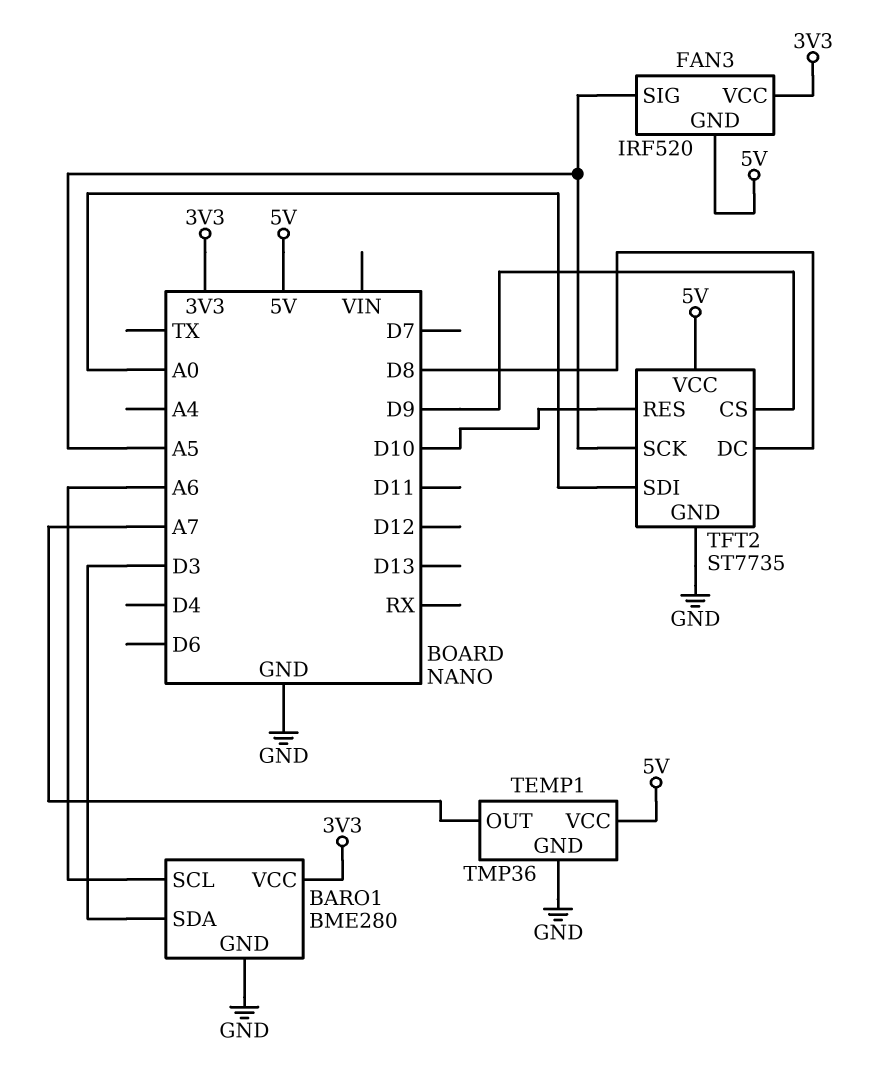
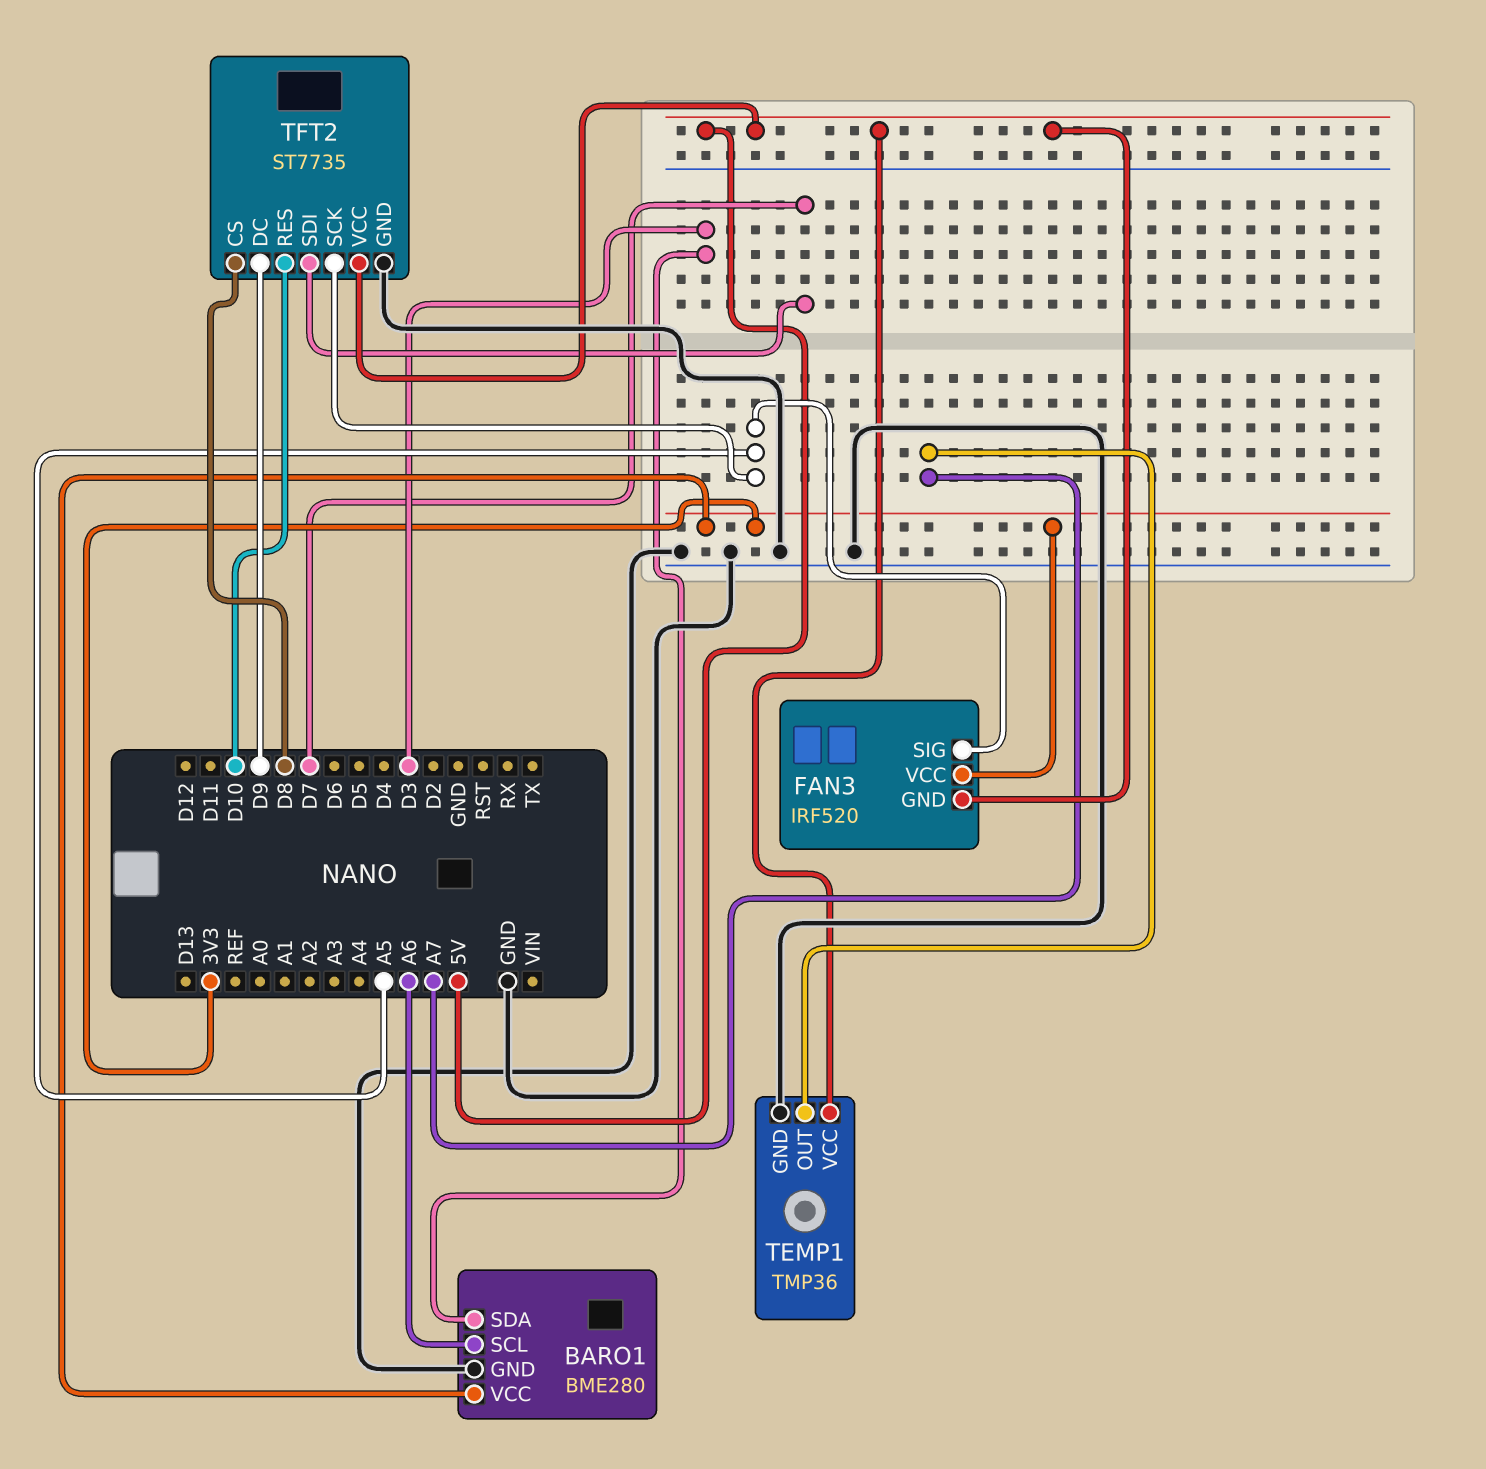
TFT2 pin CS: D9 -> D8
TFT2 pin DC: D8 -> D9
TFT2 pin SDI: A0 -> D7

